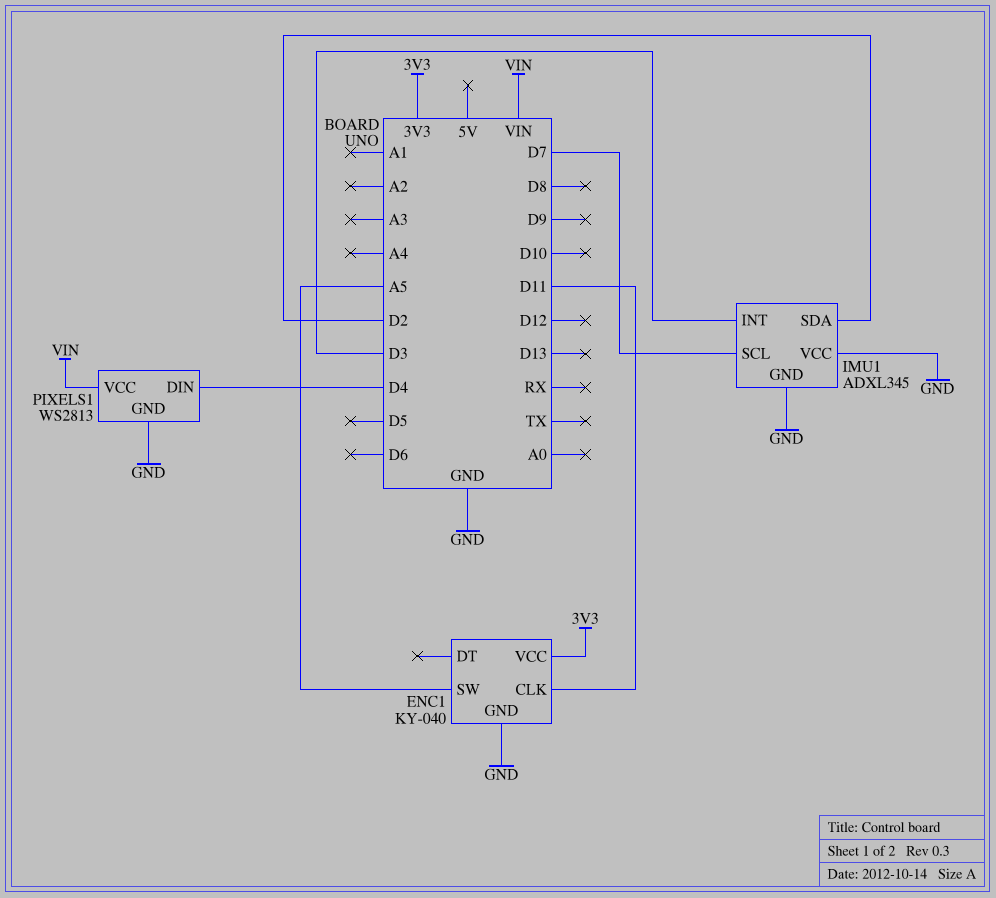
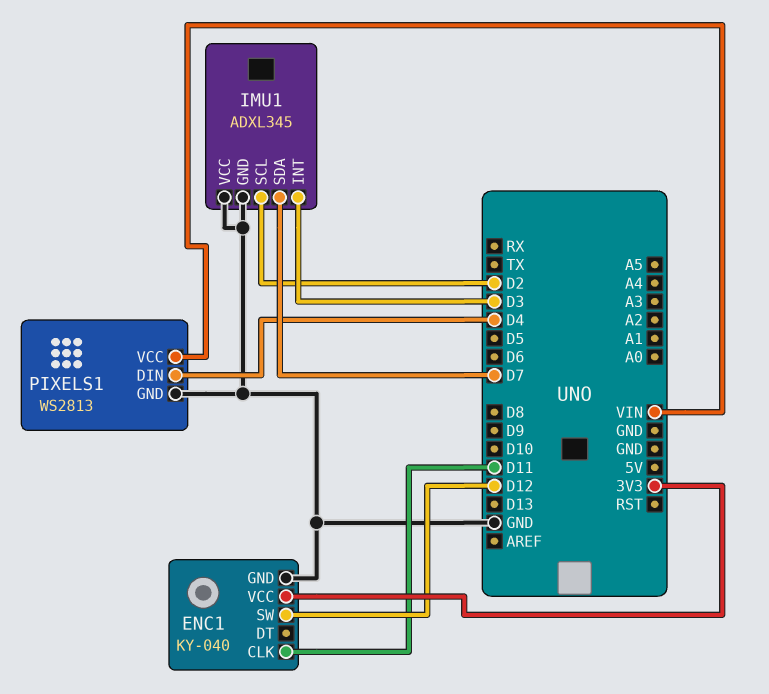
ENC1 pin SW: A5 -> D12
IMU1 pin SCL: D7 -> D2
IMU1 pin SDA: D2 -> D7

